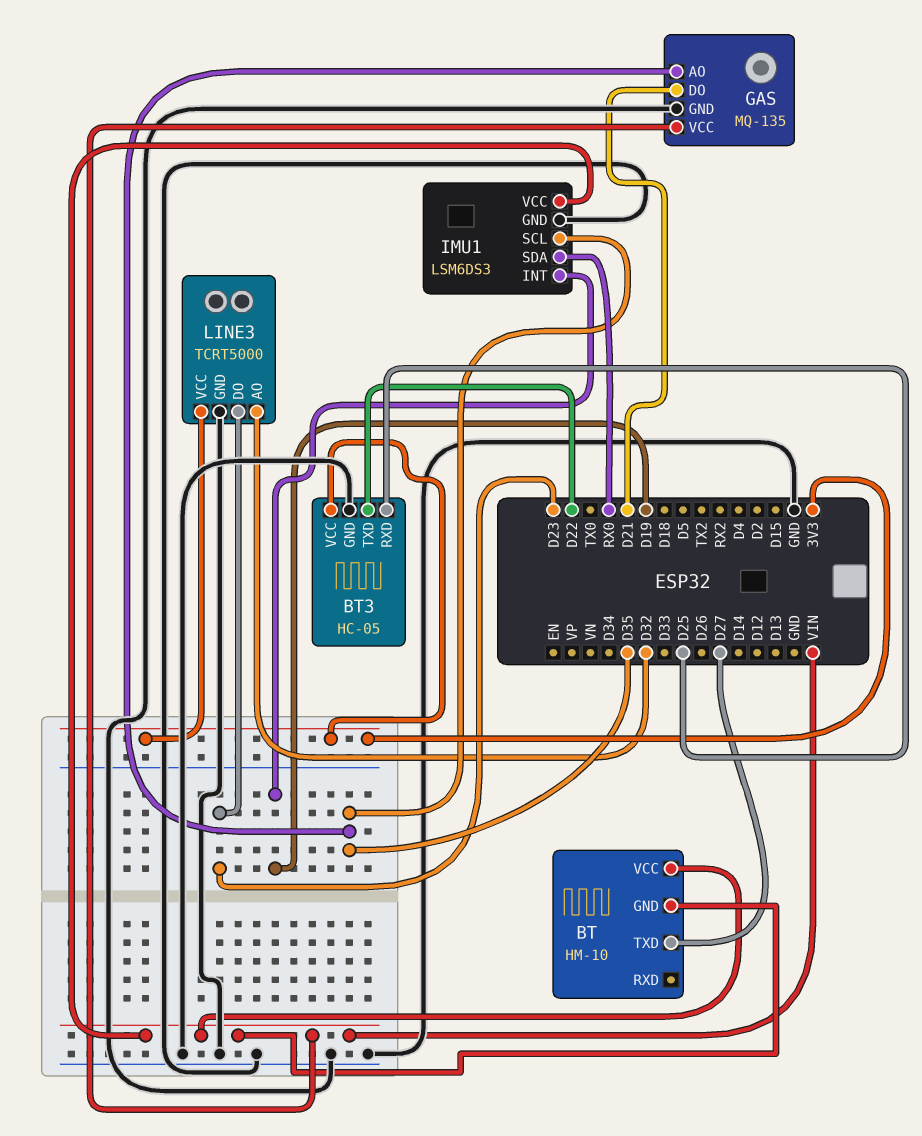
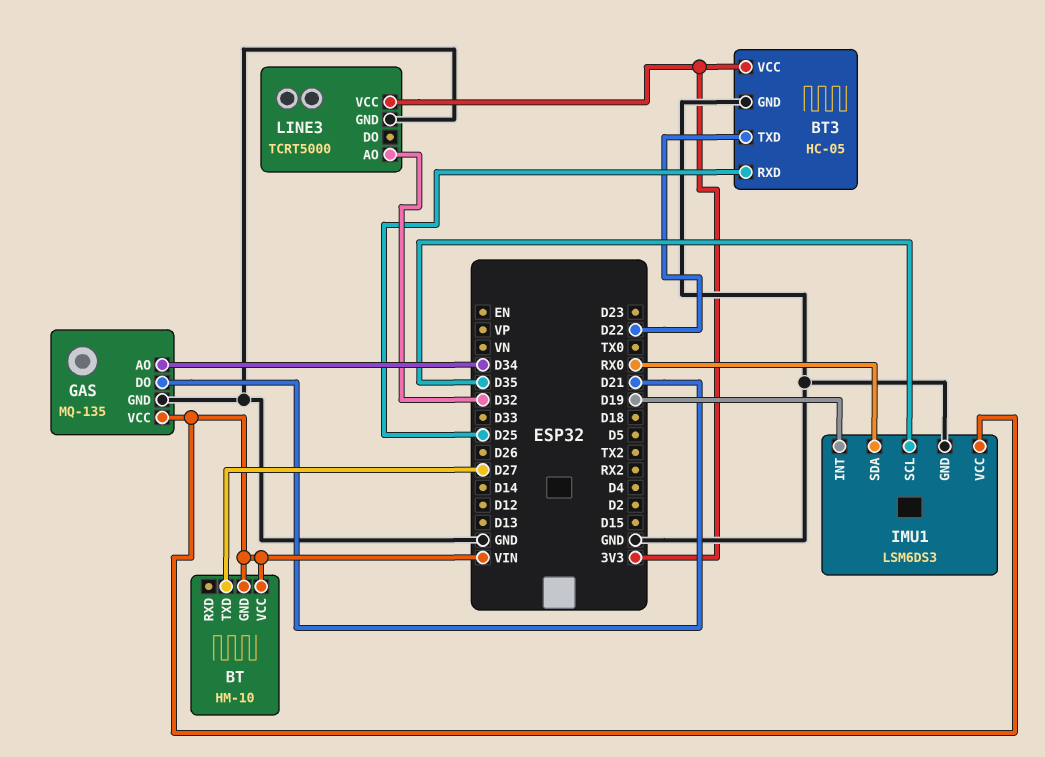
GAS pin AO: D35 -> D34
LINE3 pin DO: D23 -> none

